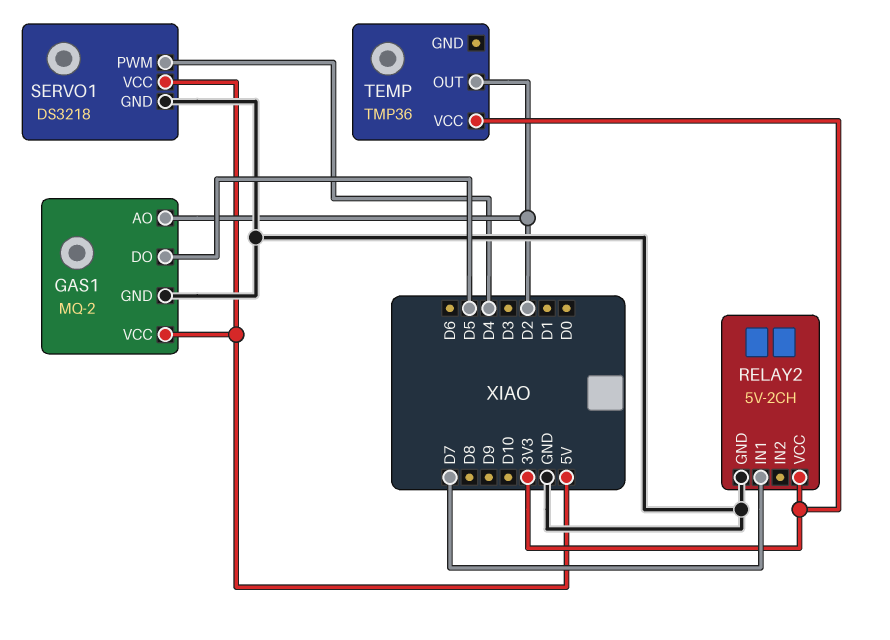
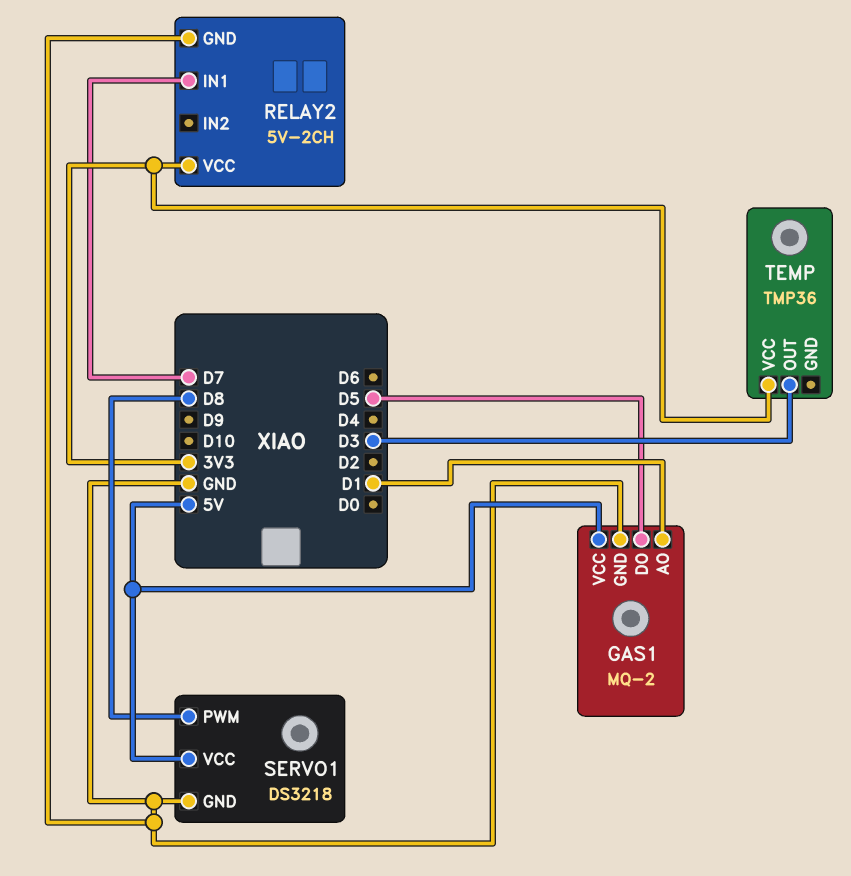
GAS1 pin AO: D2 -> D1
SERVO1 pin PWM: D4 -> D8
TEMP pin OUT: D2 -> D3

